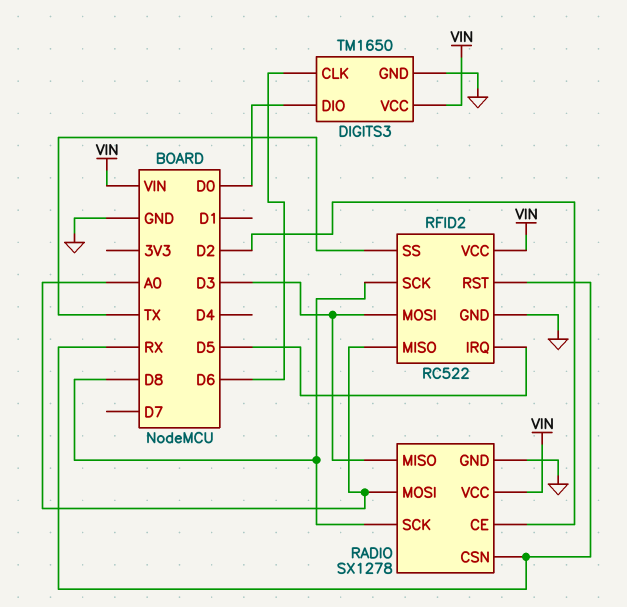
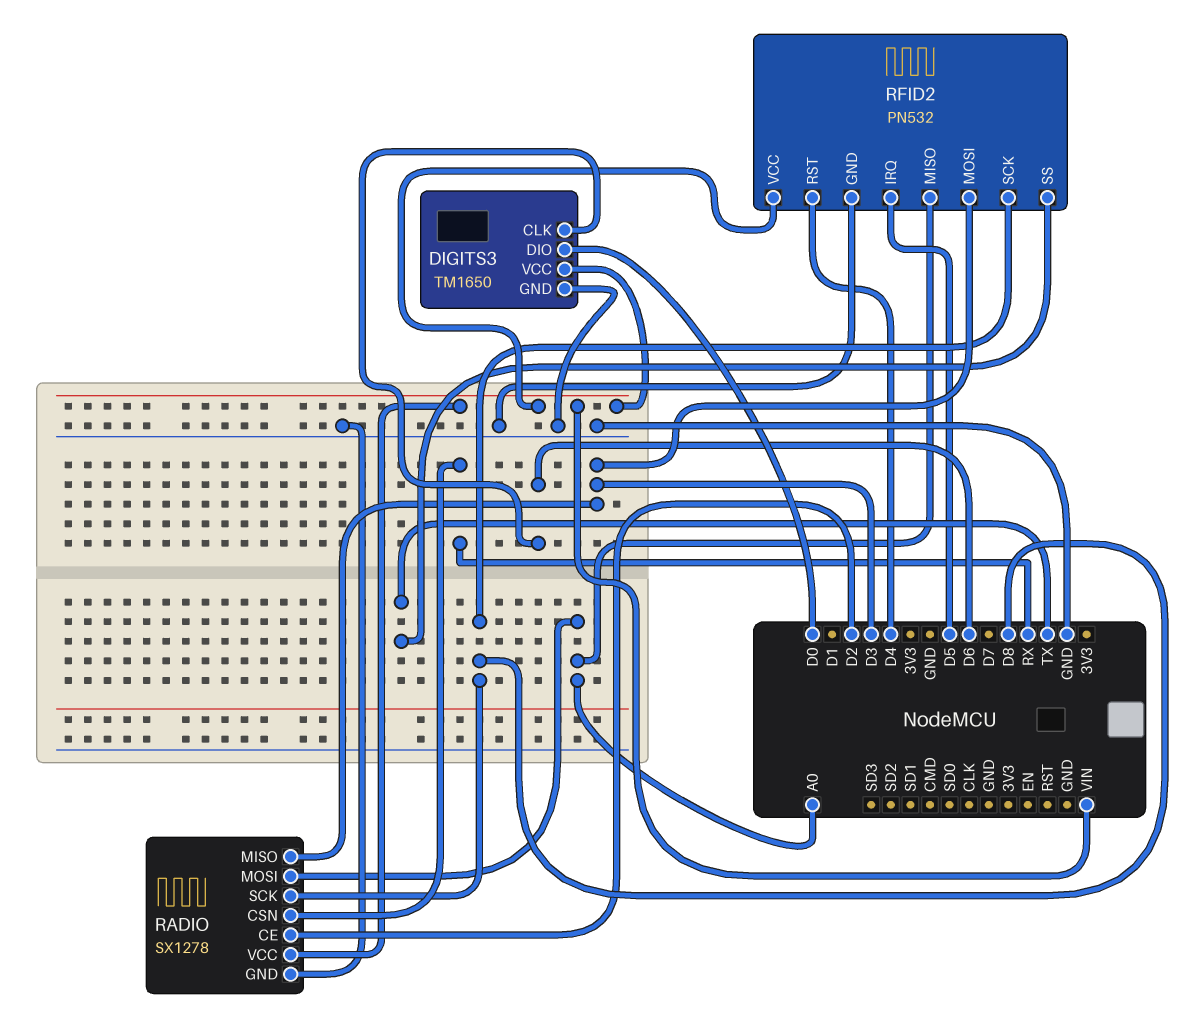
RFID2: RC522 -> PN532
RFID2 pin RST: RX -> D4

